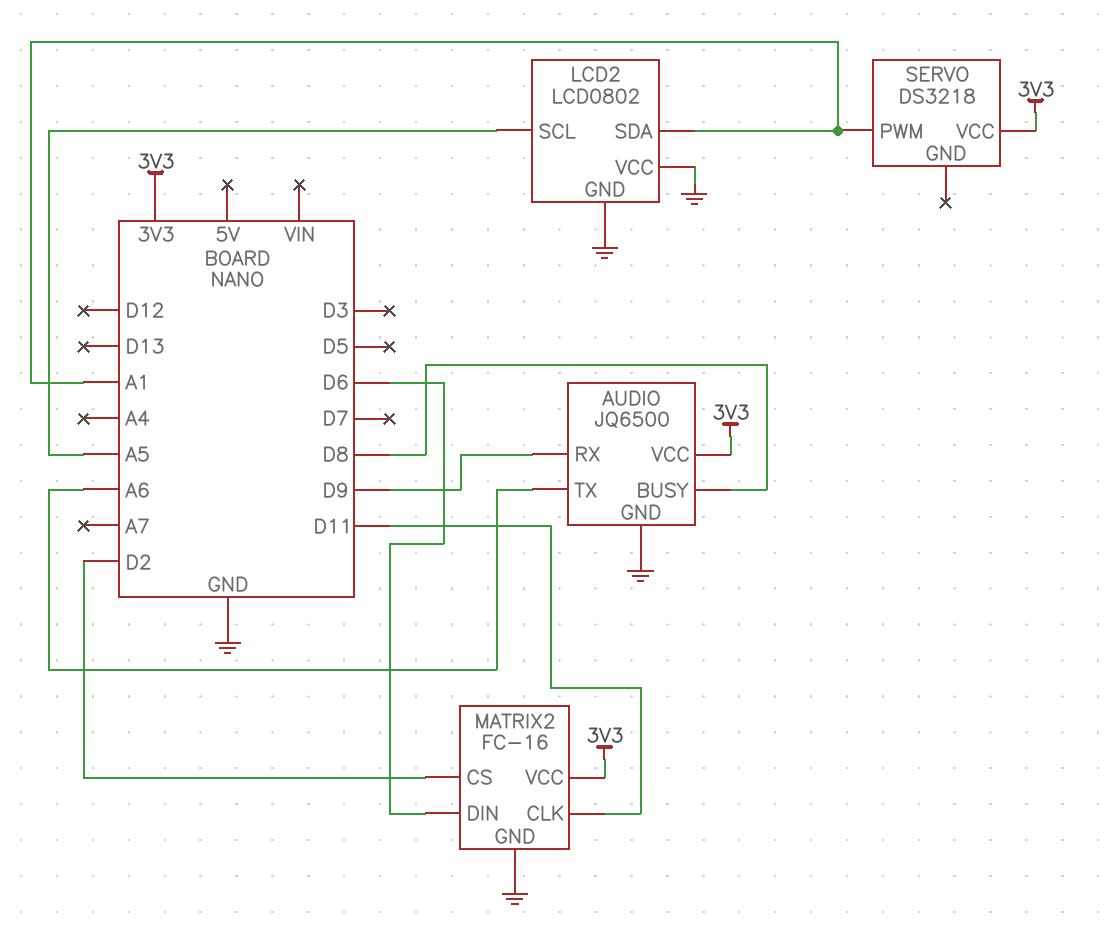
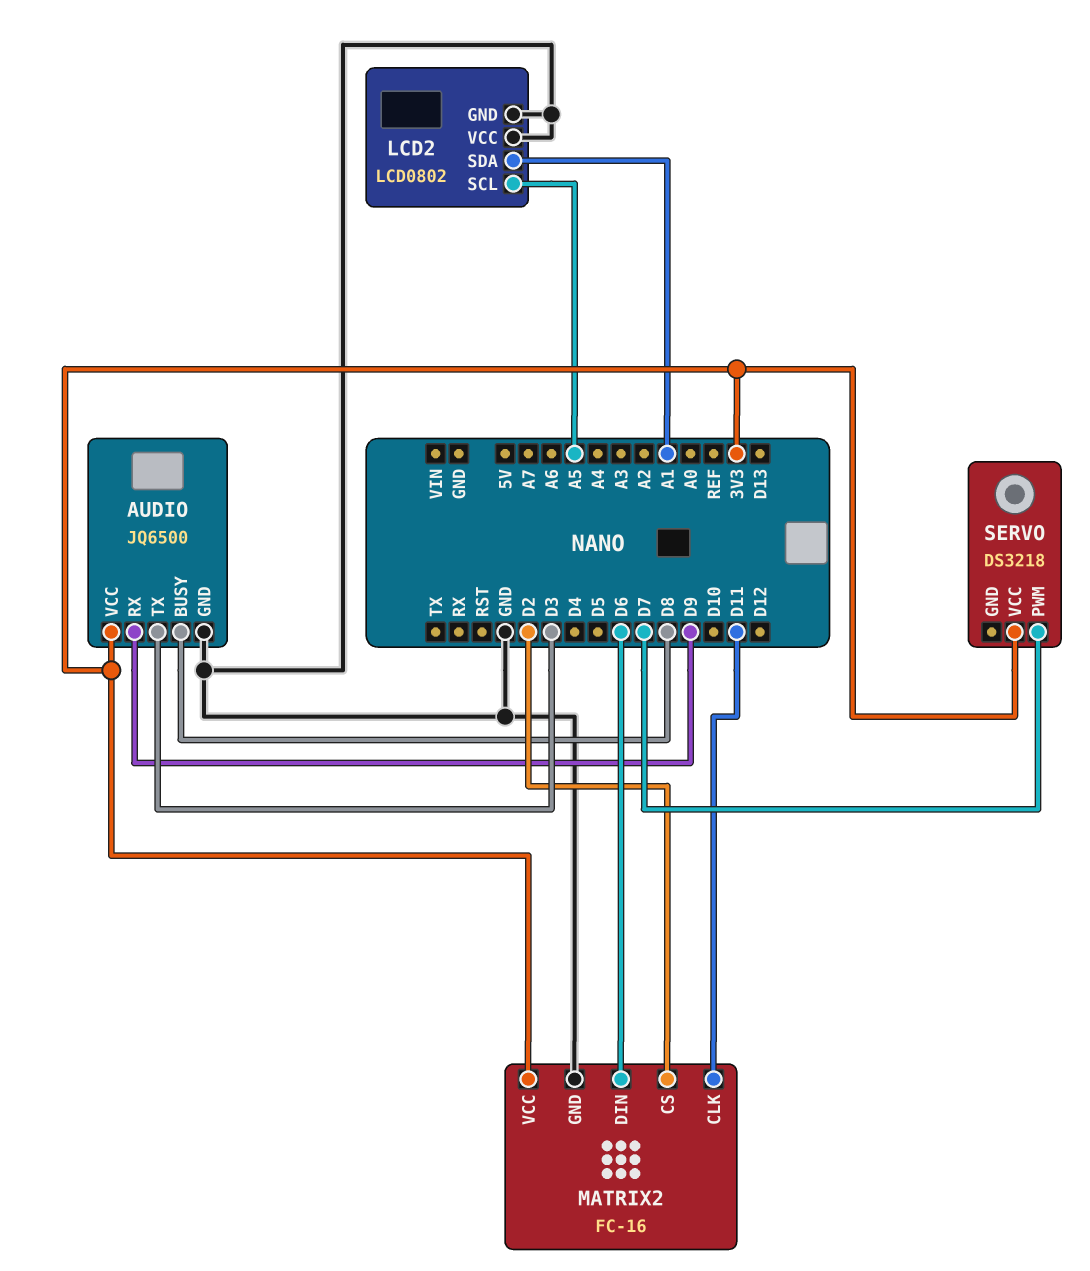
AUDIO pin TX: A6 -> D3
SERVO pin PWM: A1 -> D7

